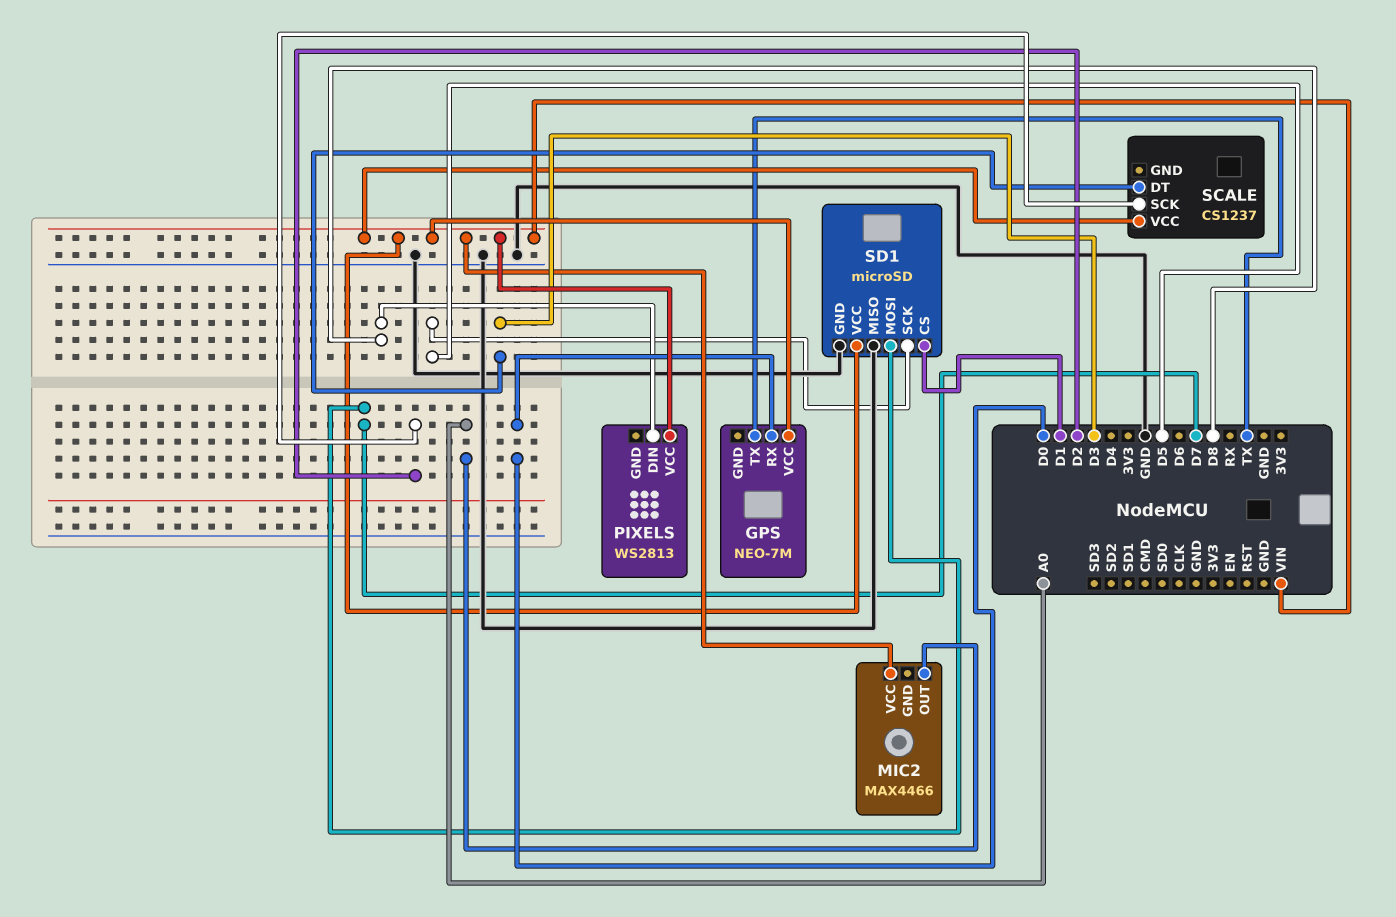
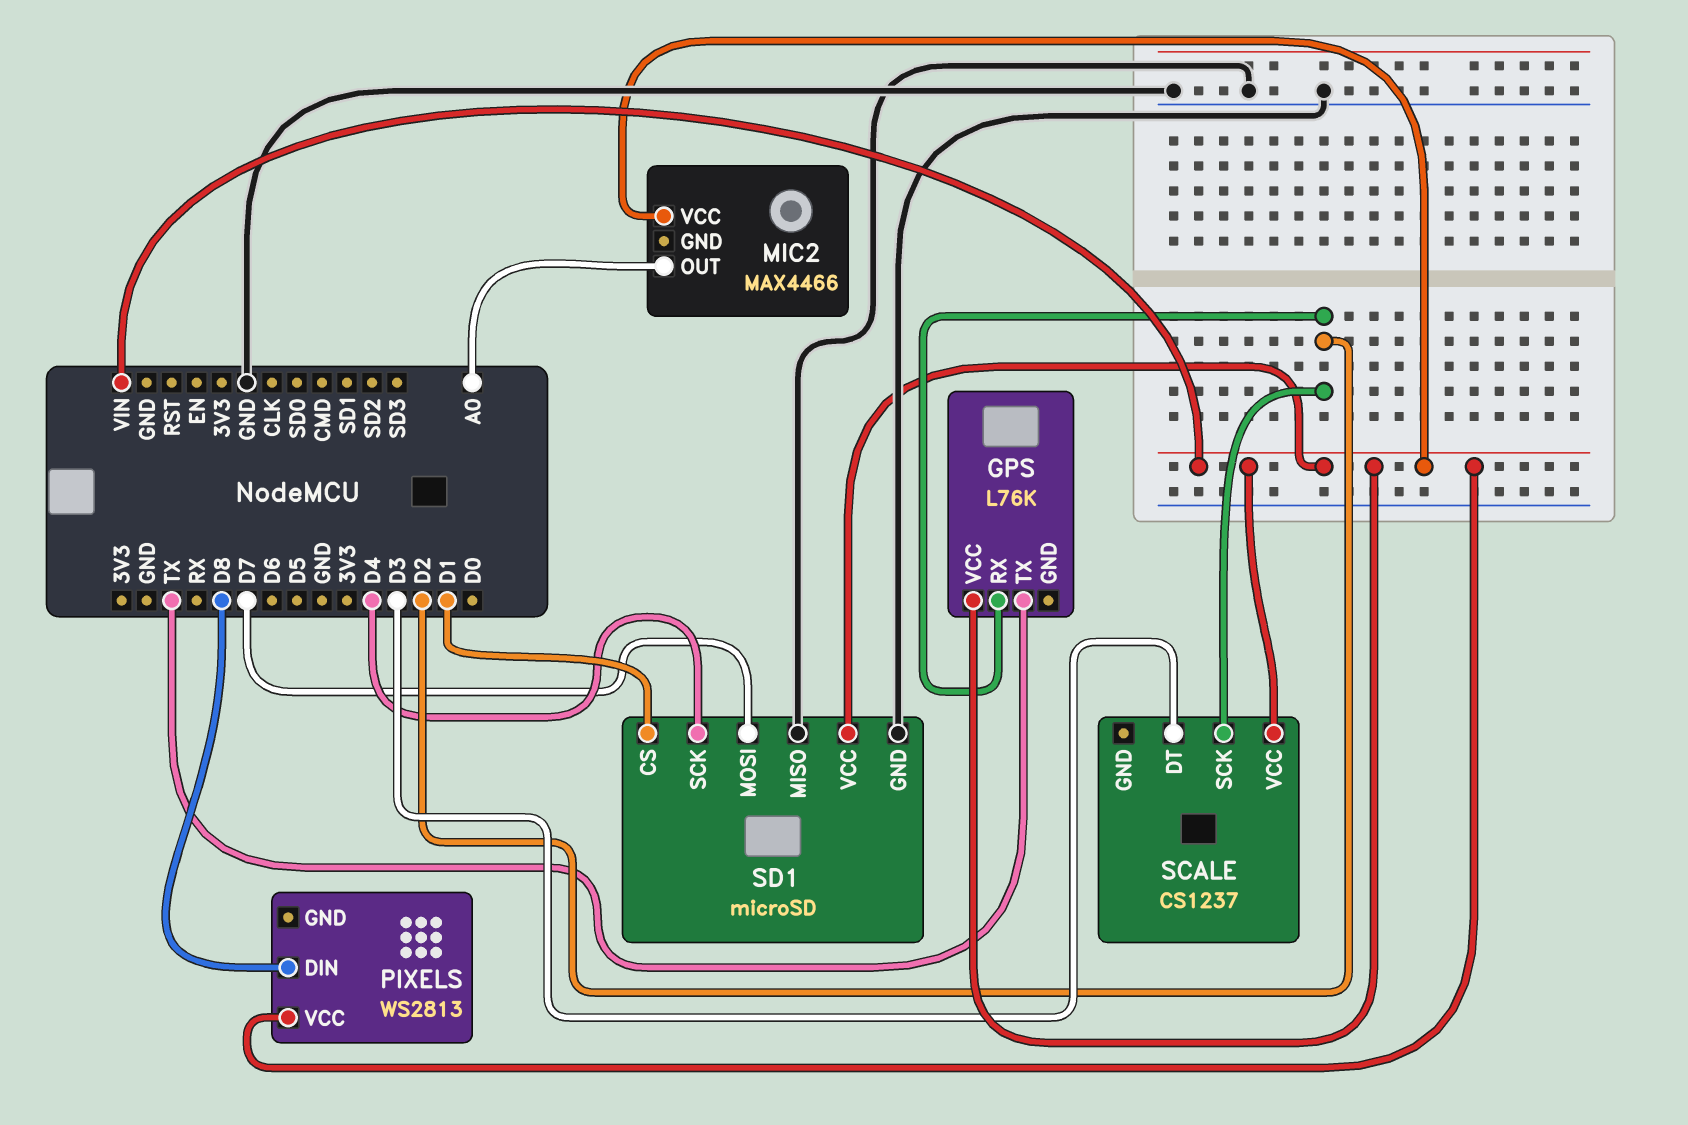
GPS: NEO-7M -> L76K
GPS pin RX: D0 -> D2
SD1 pin SCK: D5 -> D4

